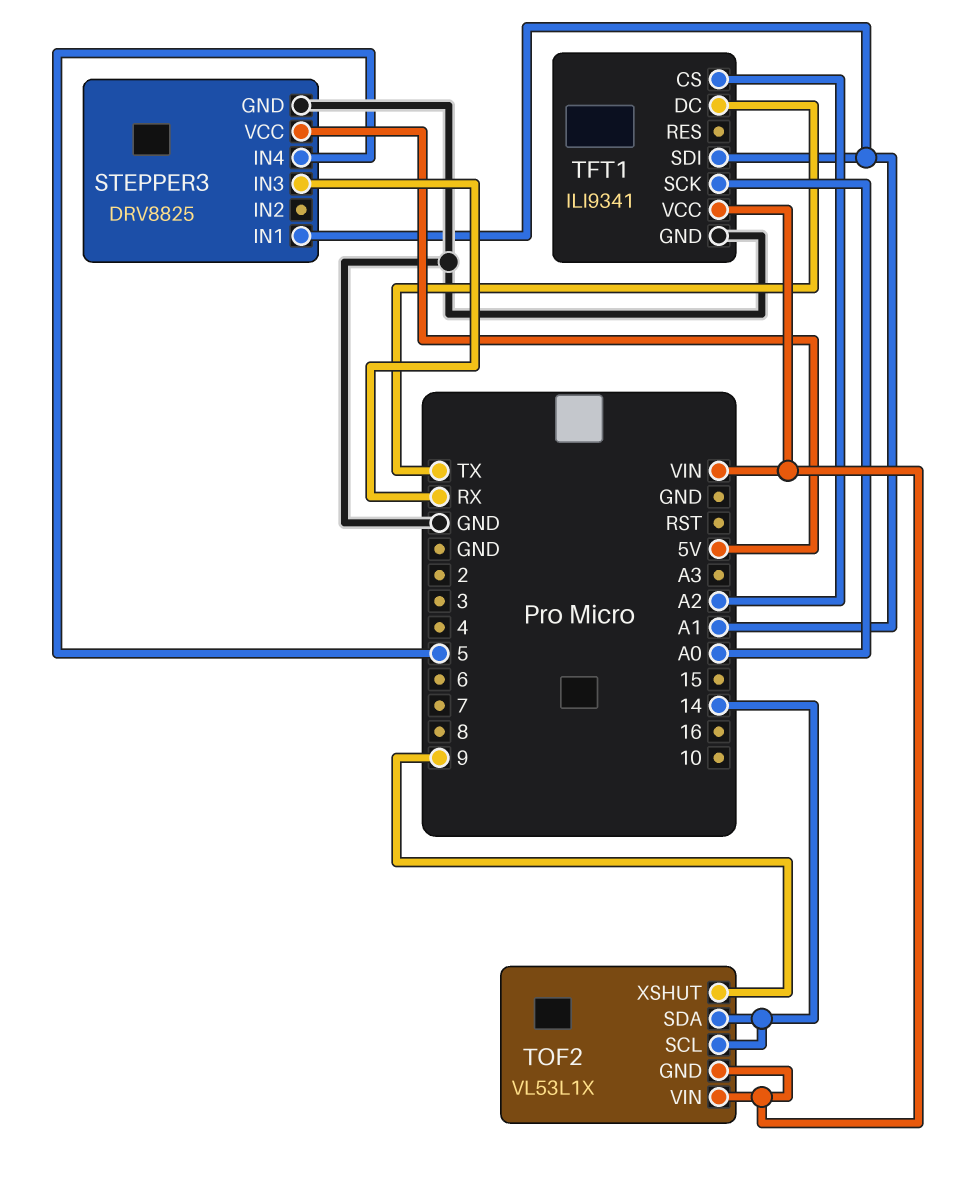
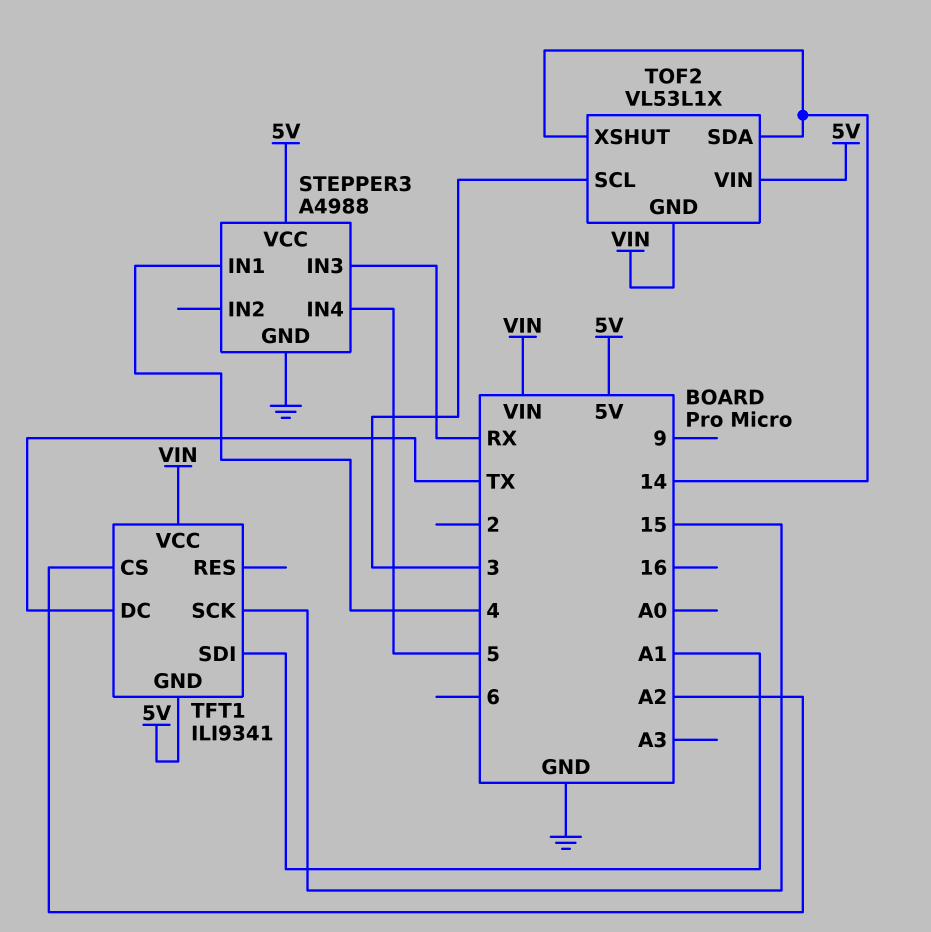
STEPPER3: DRV8825 -> A4988
STEPPER3 pin IN1: A1 -> 4
TFT1 pin GND: GND -> 5V
TFT1 pin SCK: A0 -> 15
TOF2 pin SCL: 14 -> 3
TOF2 pin VIN: VIN -> 5V
TOF2 pin XSHUT: 9 -> 14

